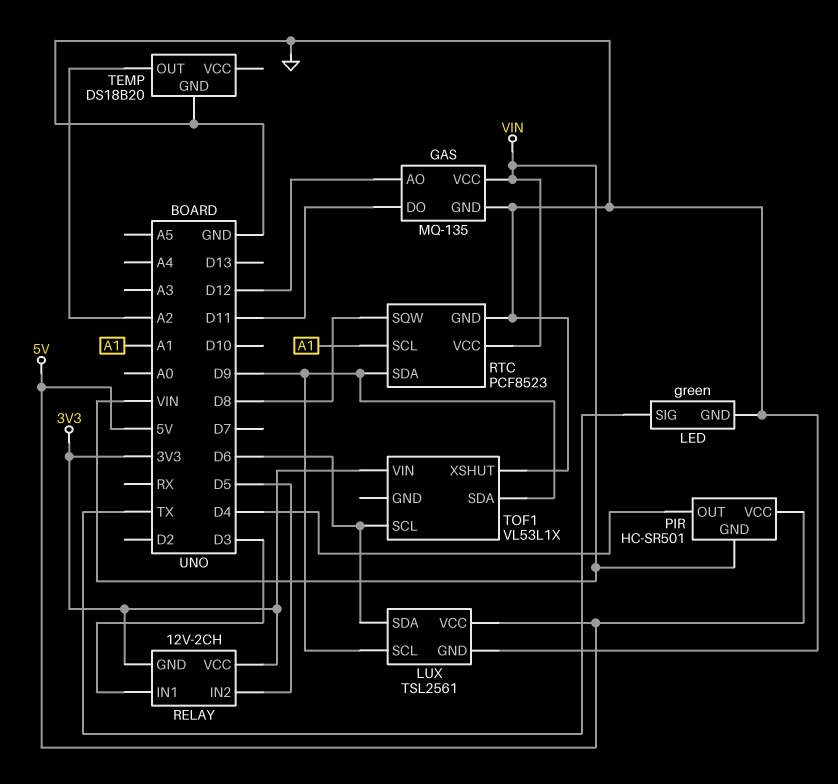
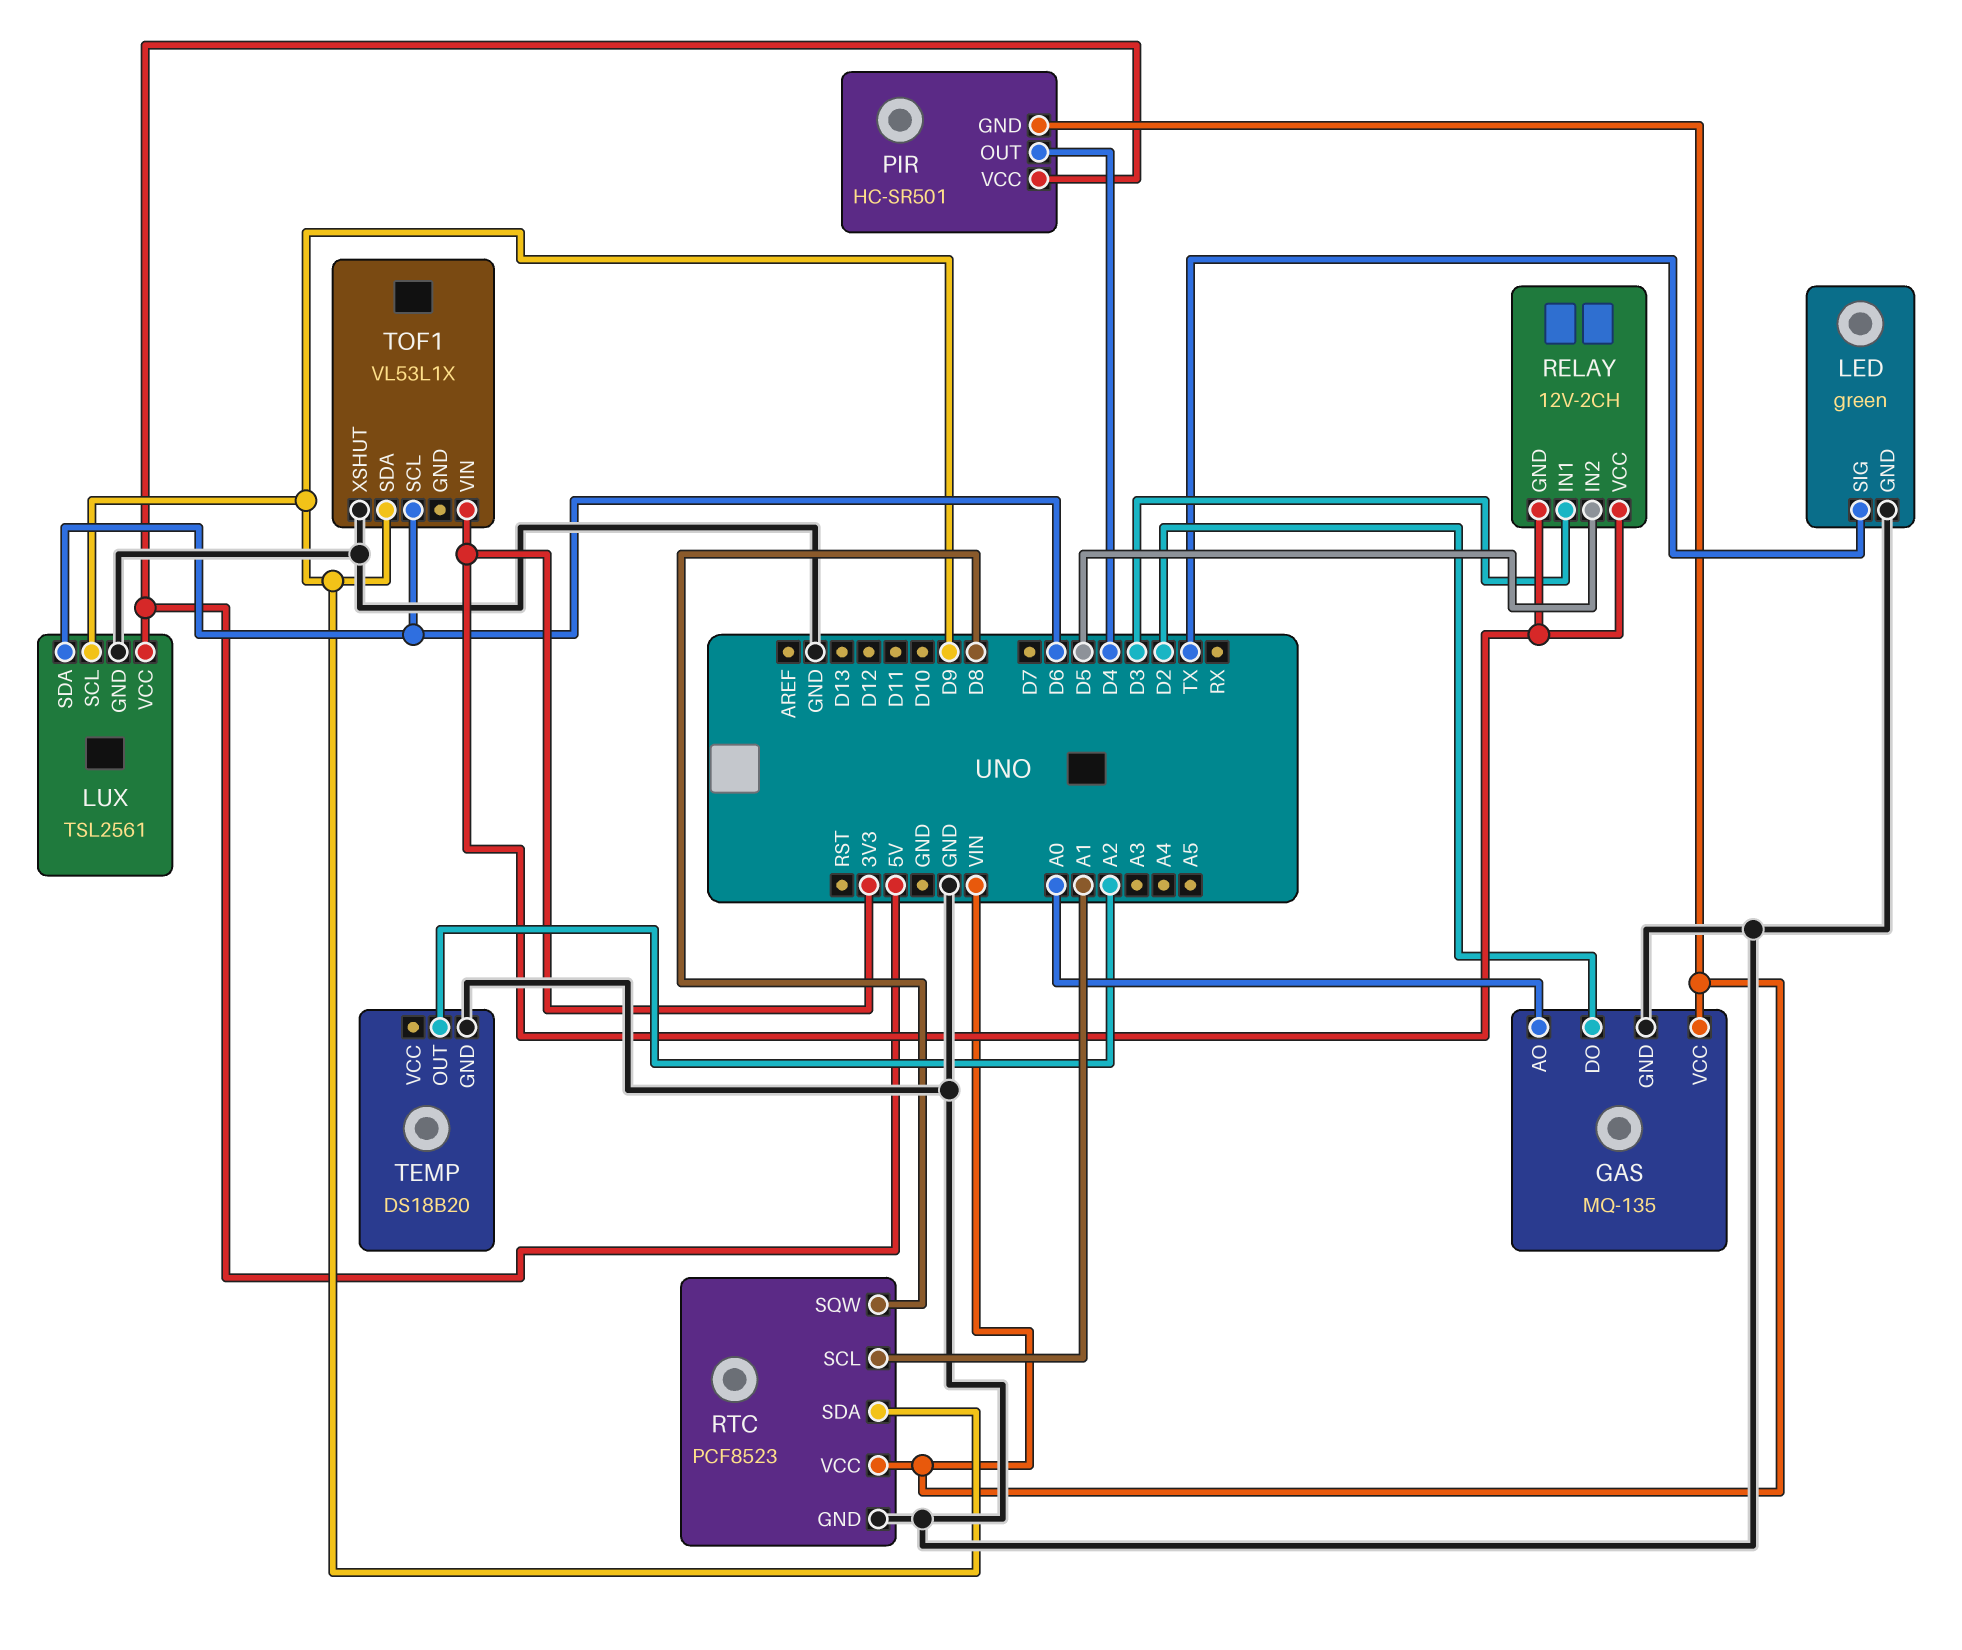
GAS pin AO: D12 -> A0
GAS pin DO: D11 -> D2

